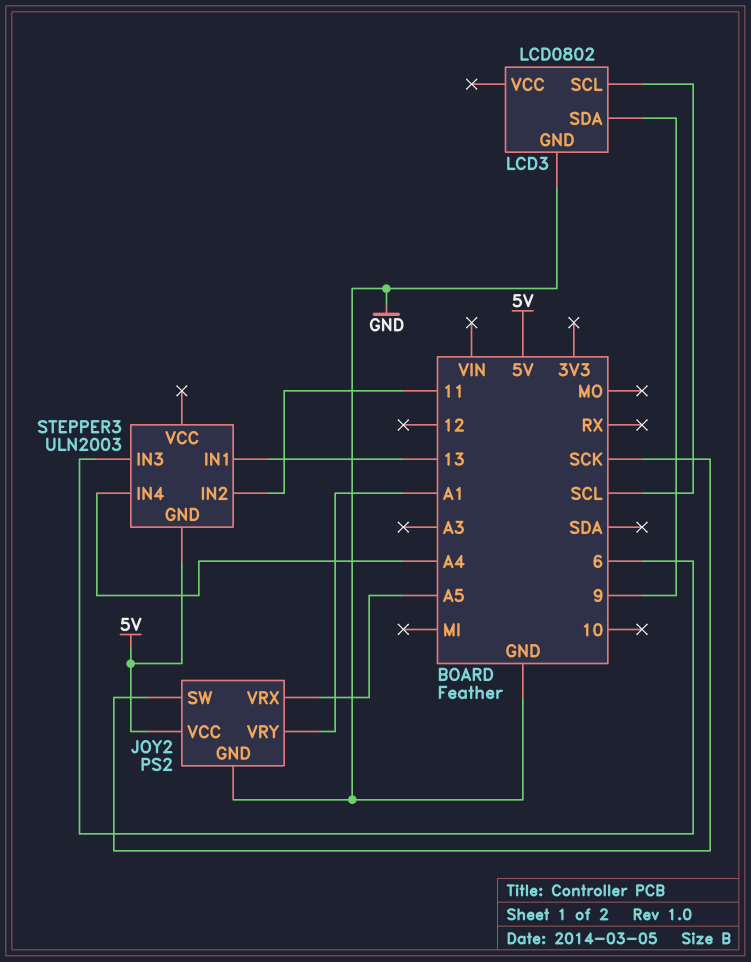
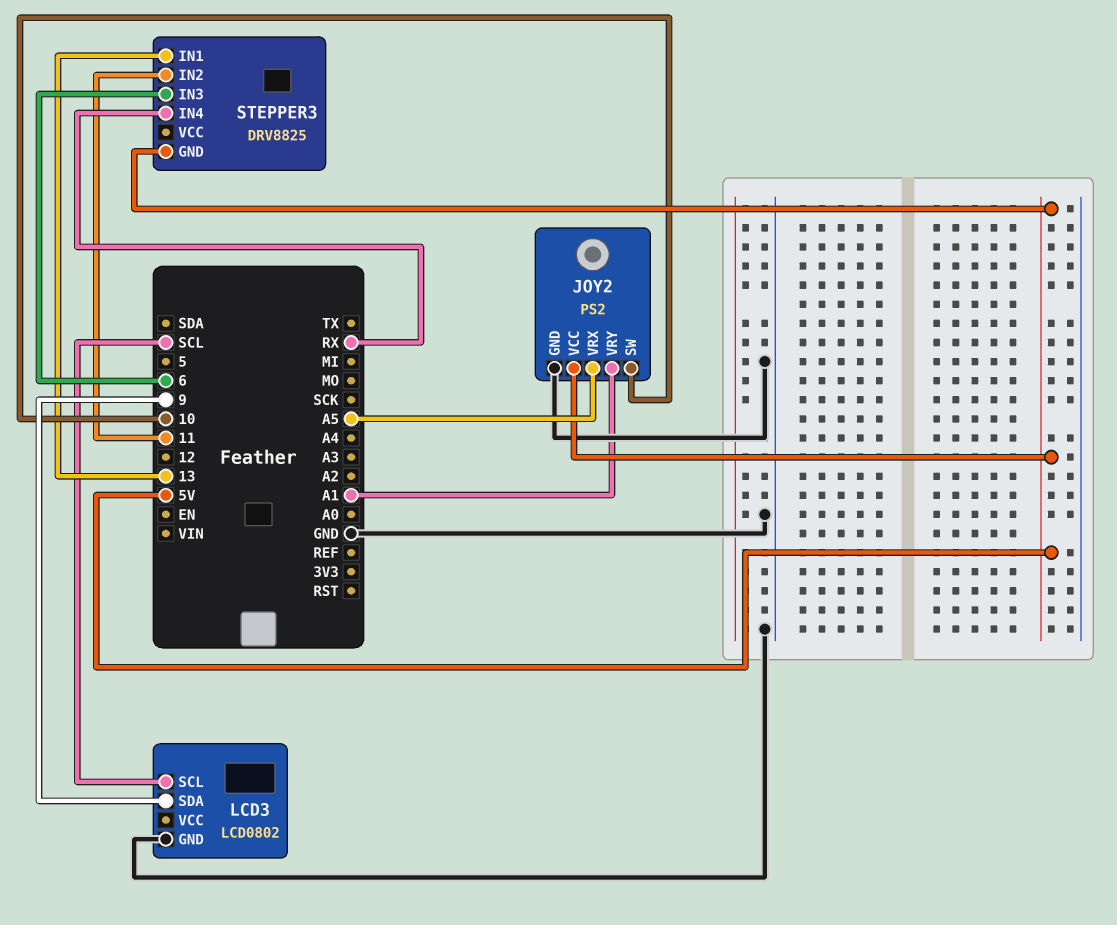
JOY2 pin SW: SCK -> 10
STEPPER3: ULN2003 -> DRV8825
STEPPER3 pin IN4: A4 -> RX

